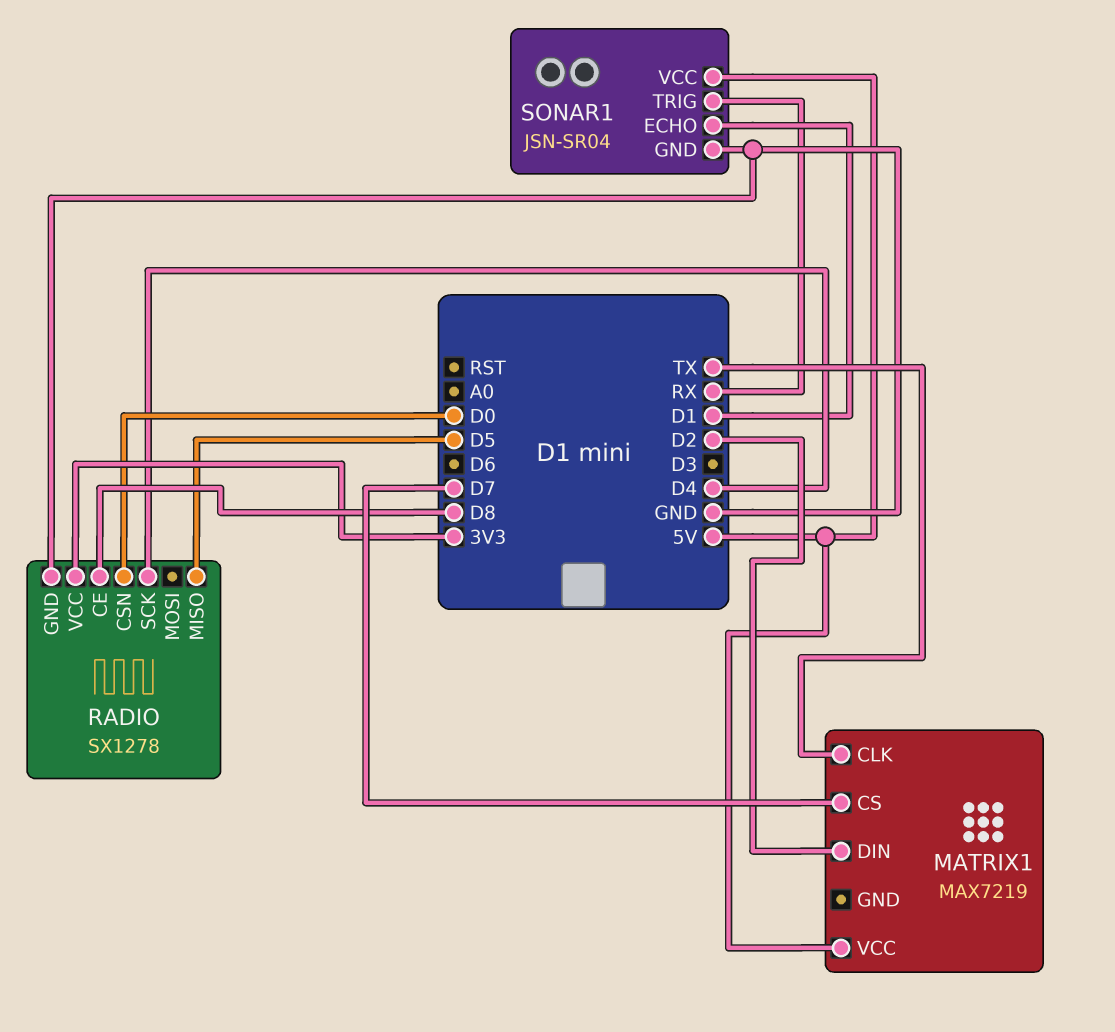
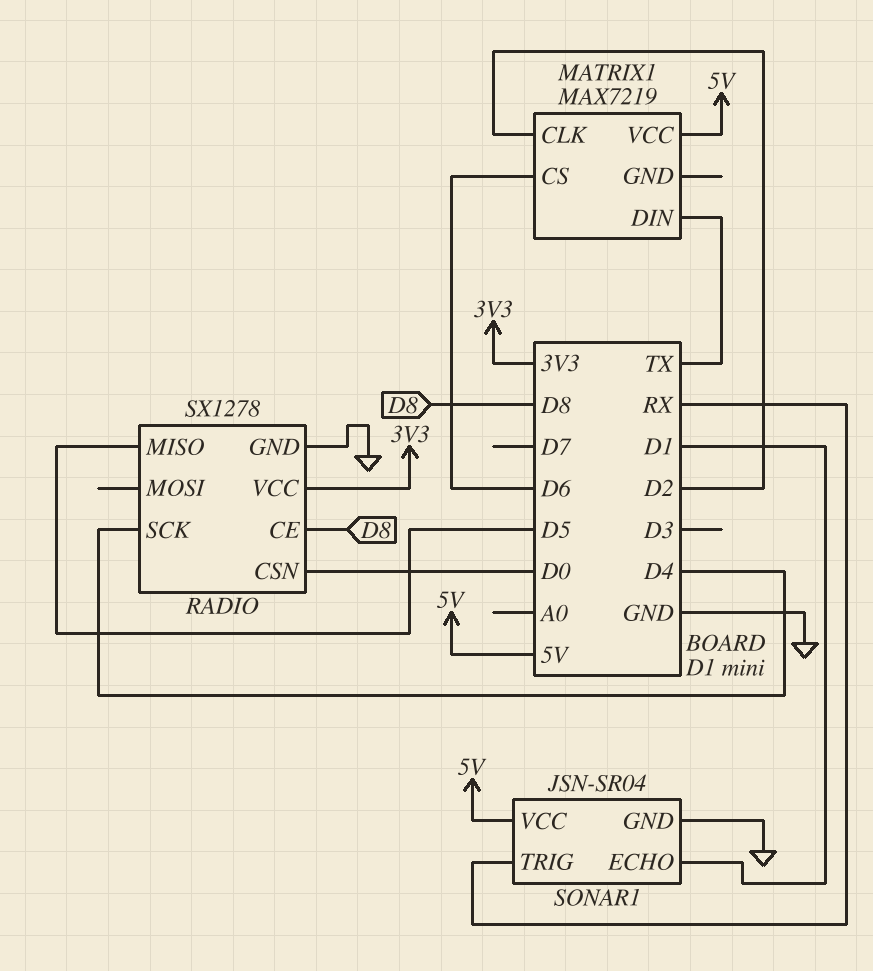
MATRIX1 pin CLK: TX -> D2
MATRIX1 pin CS: D7 -> D6
MATRIX1 pin DIN: D2 -> TX

